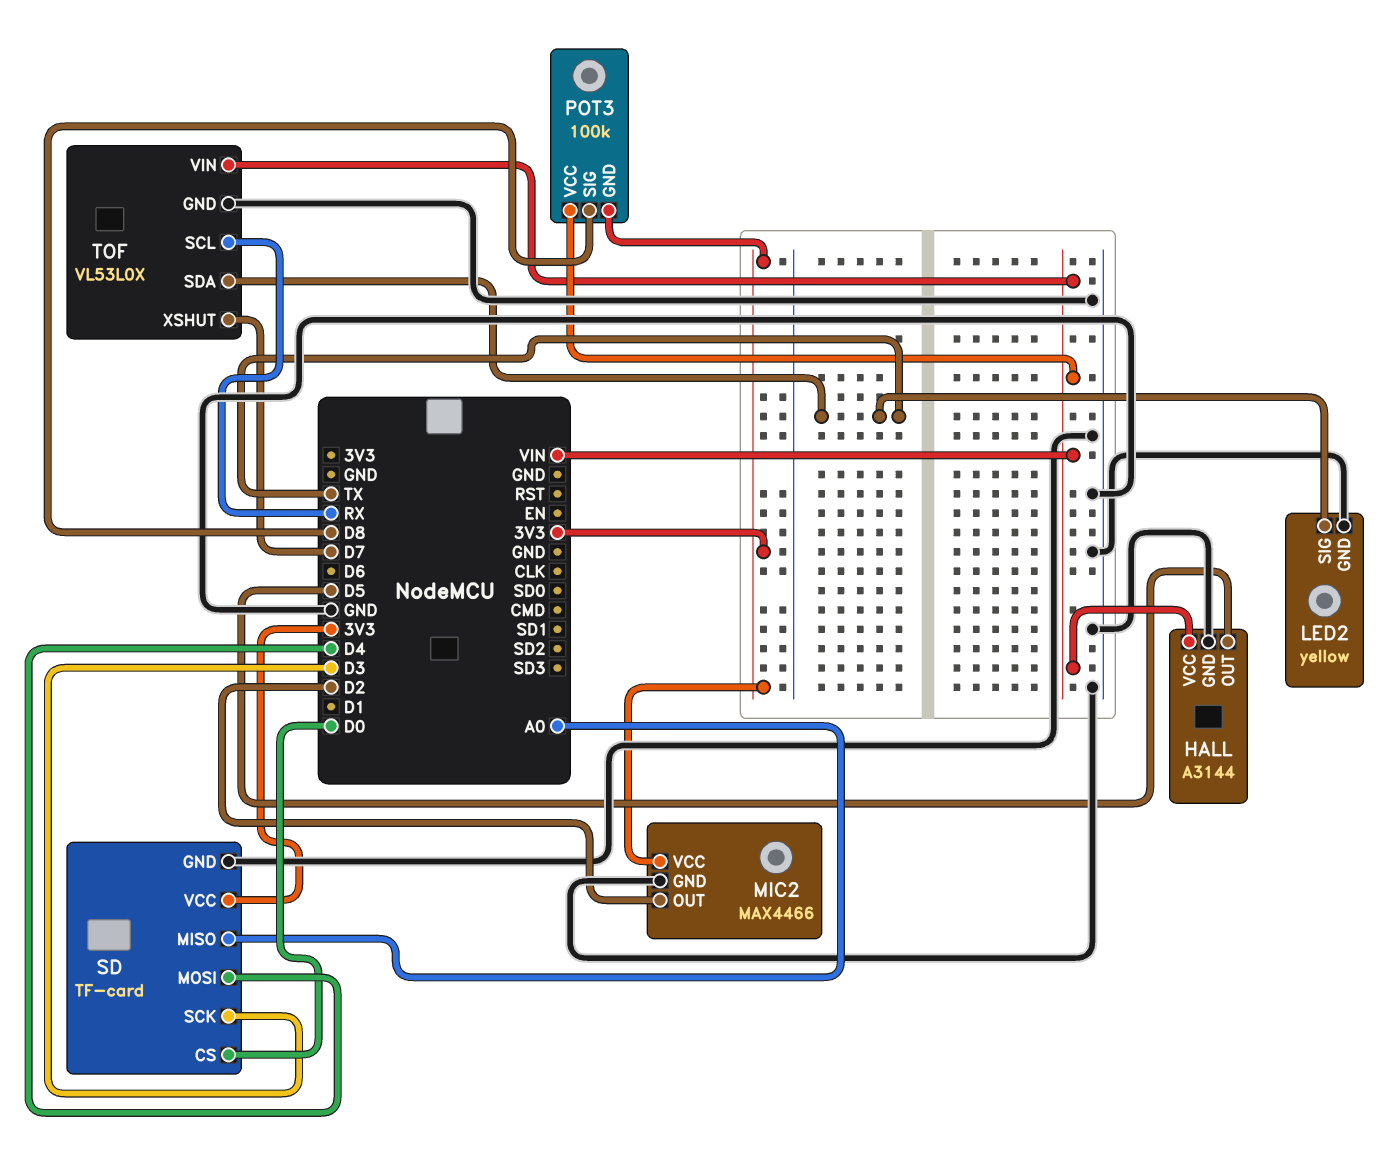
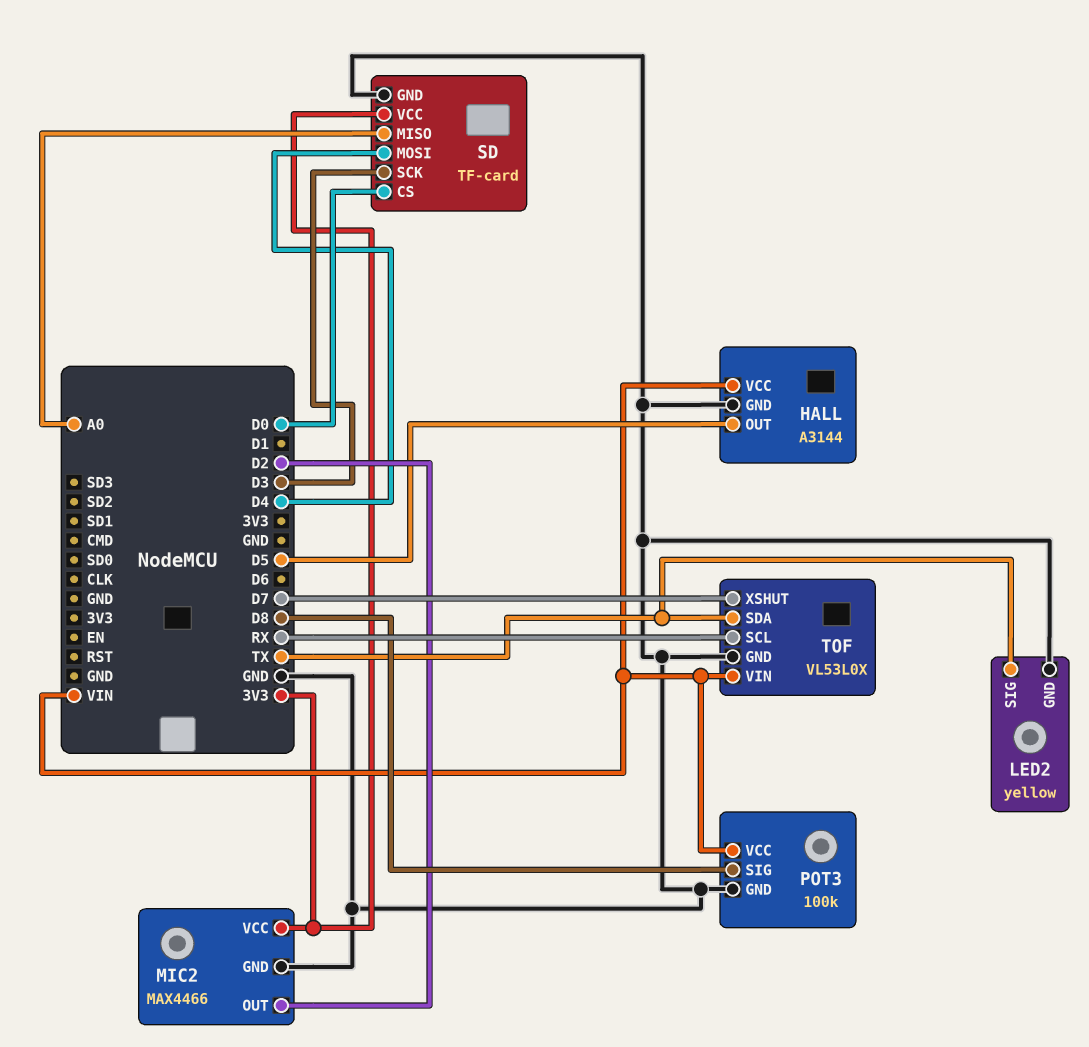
POT3 pin GND: 3V3 -> GND

